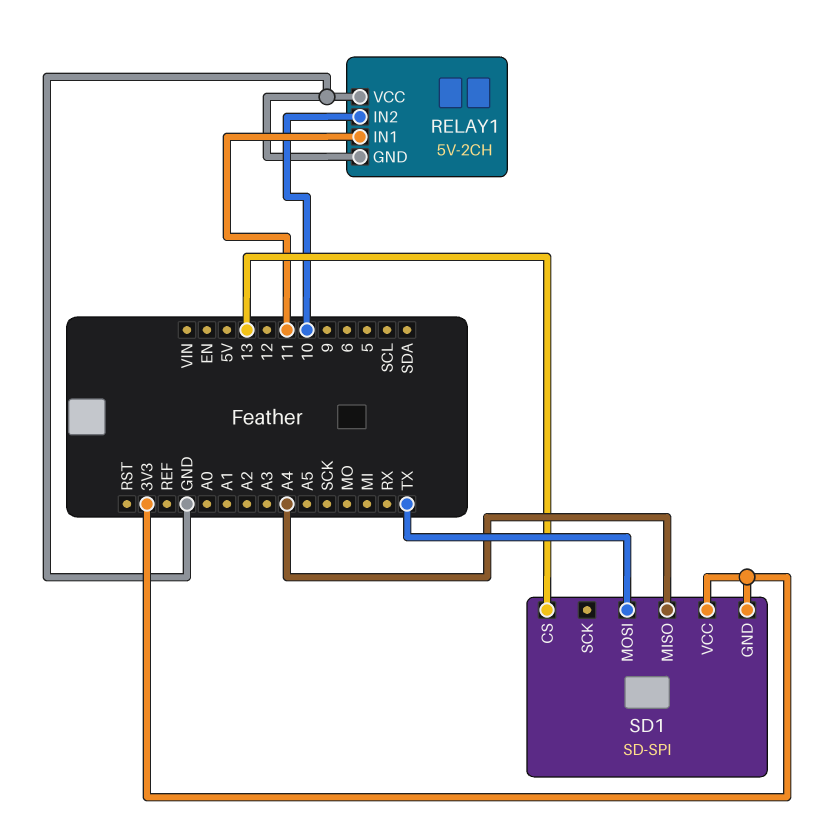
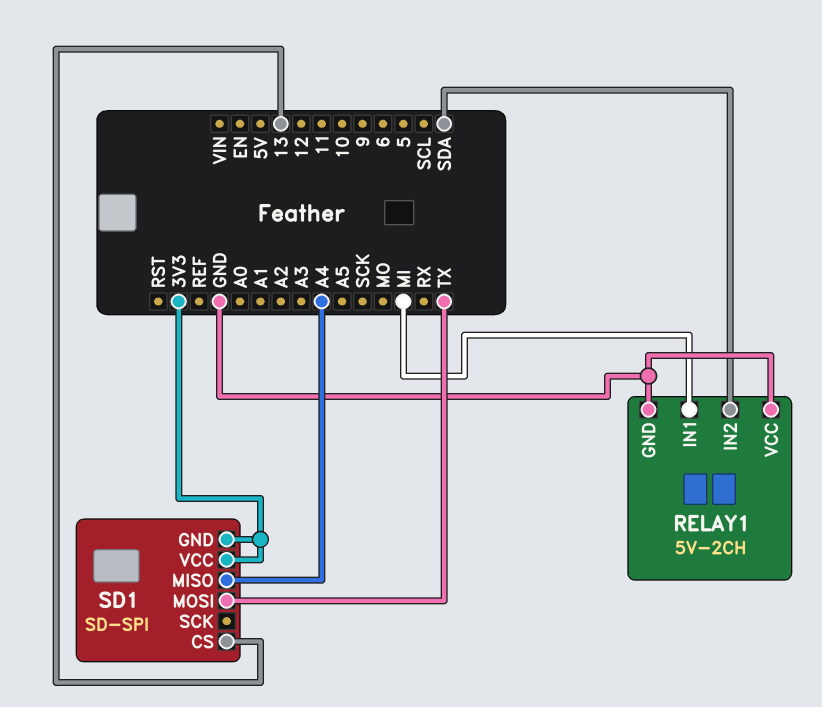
RELAY1 pin IN1: 11 -> MI
RELAY1 pin IN2: 10 -> SDA

